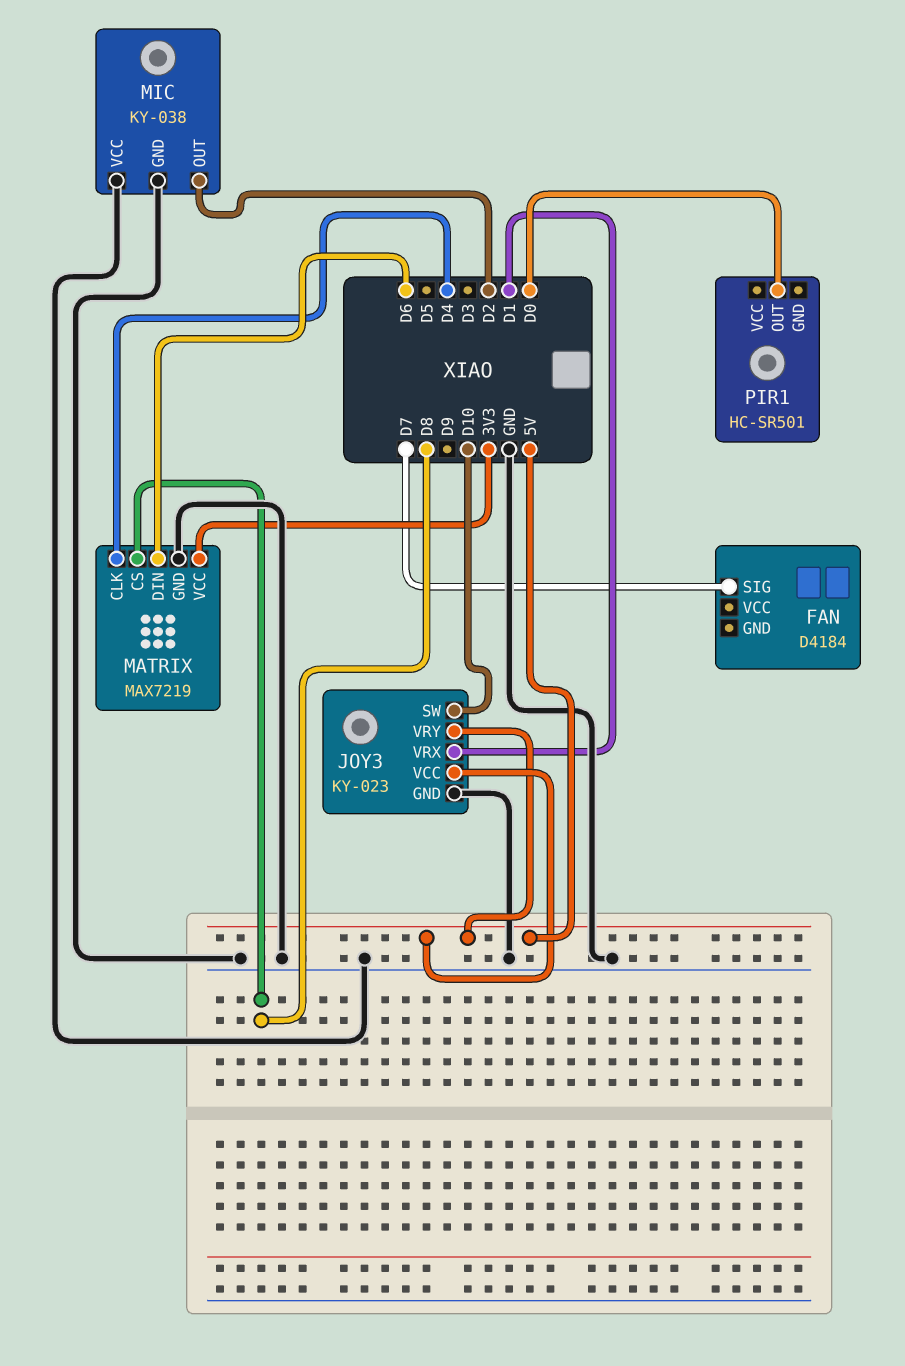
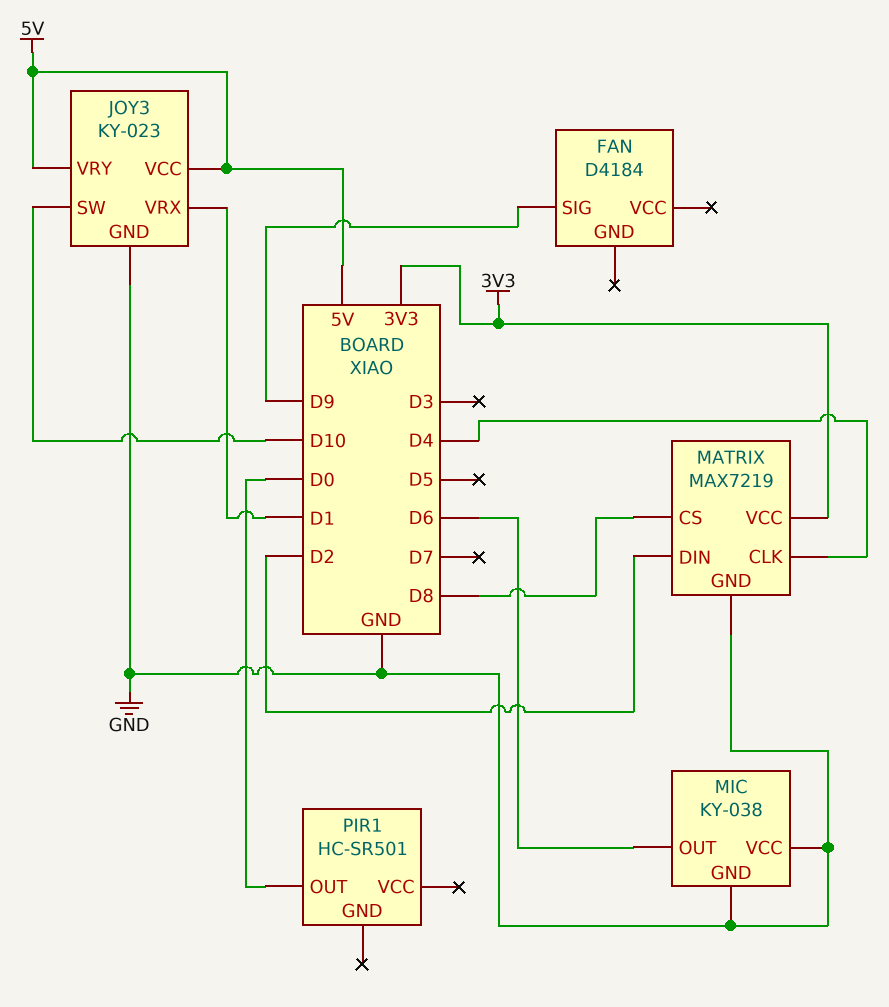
FAN pin SIG: D7 -> D9
MATRIX pin DIN: D6 -> D2
MIC pin OUT: D2 -> D6

